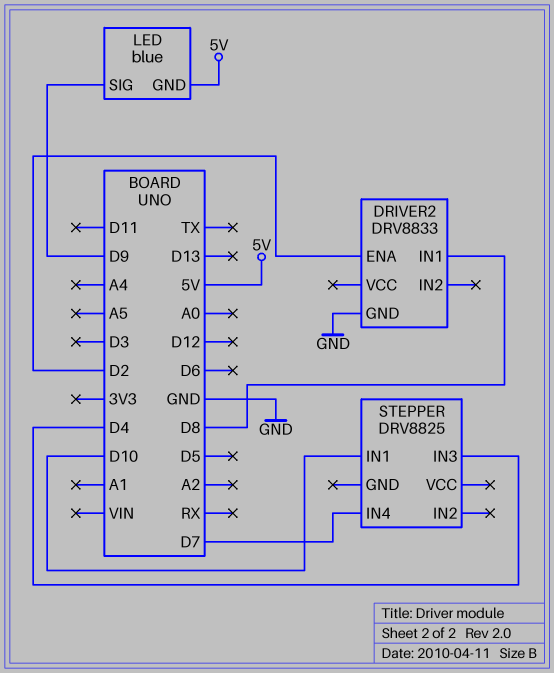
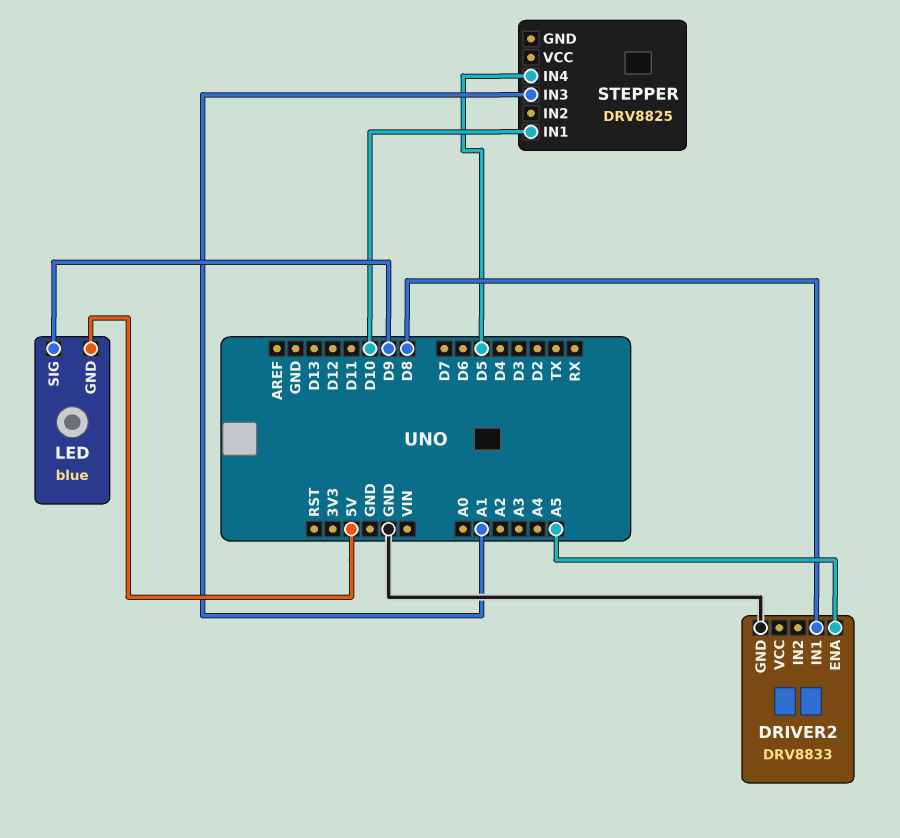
DRIVER2 pin ENA: D2 -> A5
STEPPER pin IN3: D4 -> A1
STEPPER pin IN4: D7 -> D5

